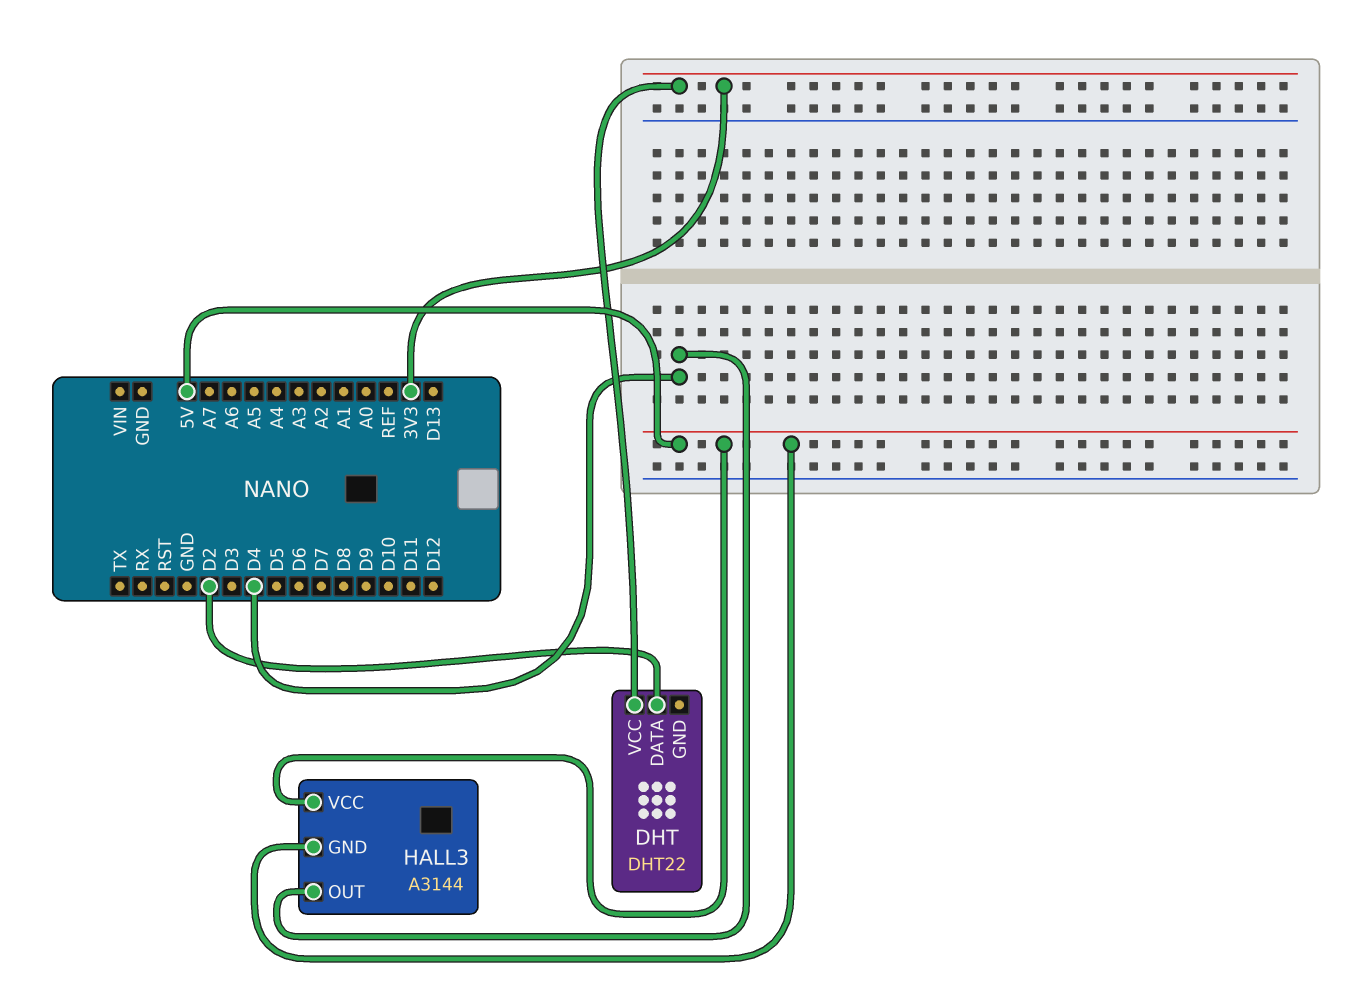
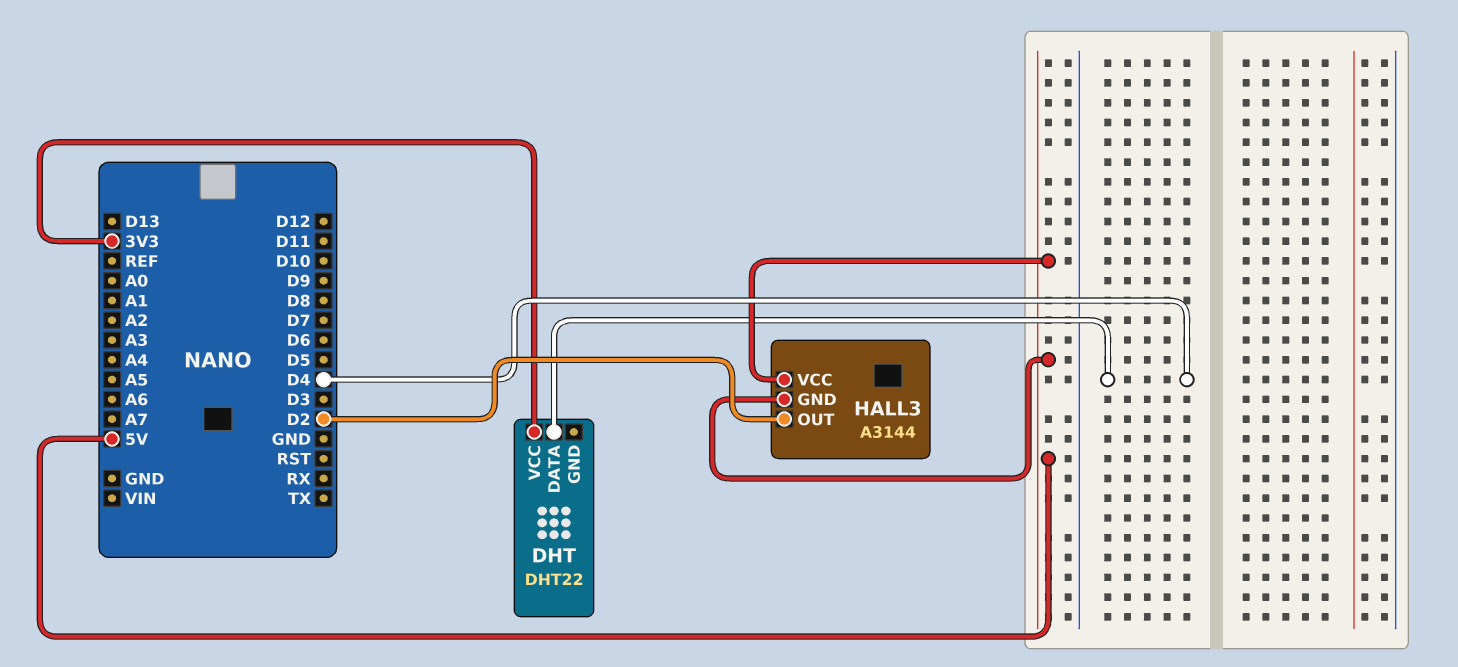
DHT pin DATA: D2 -> D4
HALL3 pin OUT: D4 -> D2

